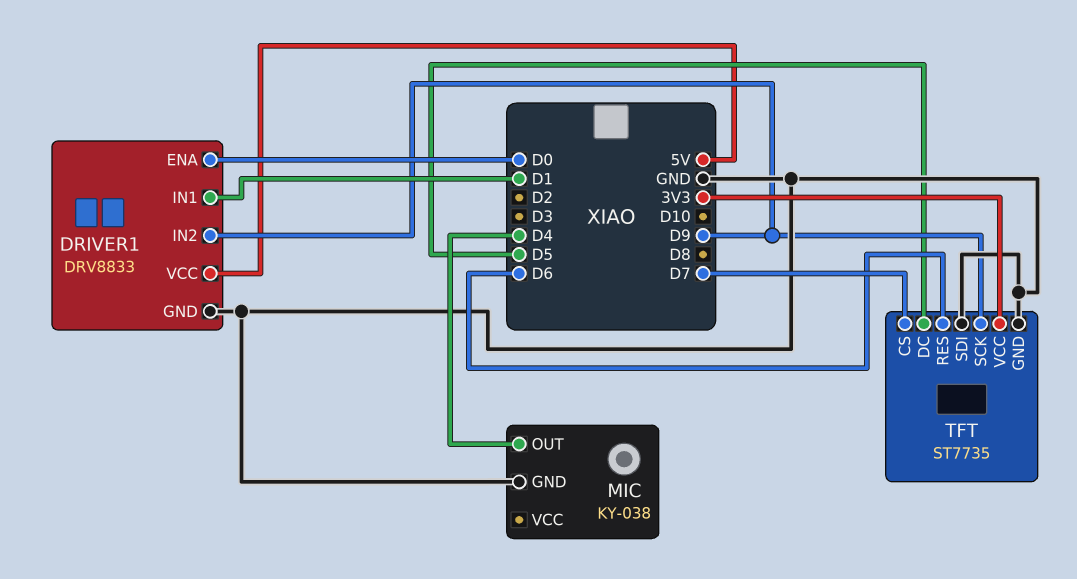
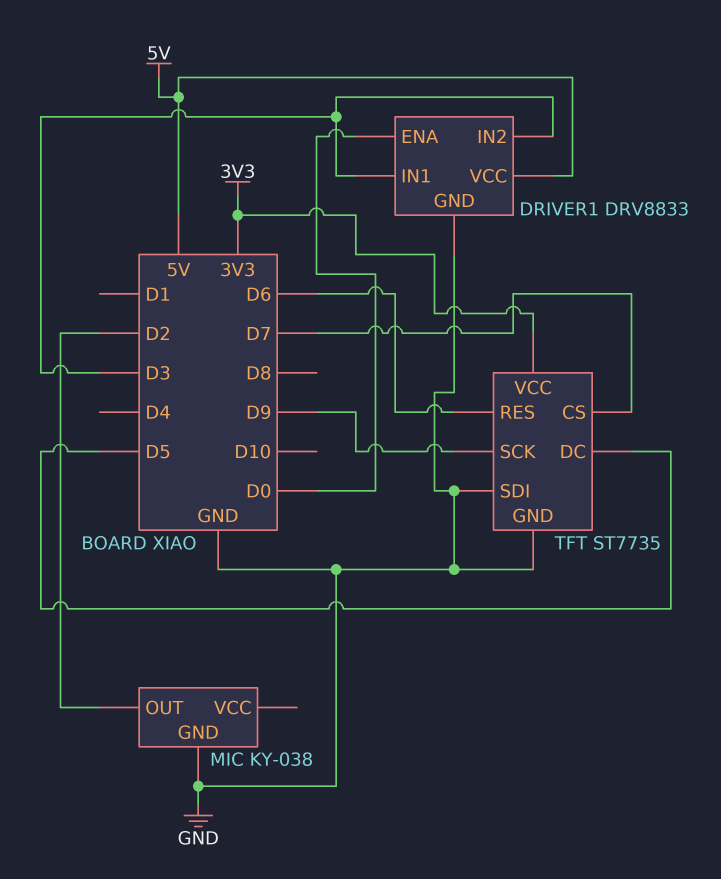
DRIVER1 pin IN1: D1 -> D3
DRIVER1 pin IN2: D9 -> D3
MIC pin OUT: D4 -> D2

